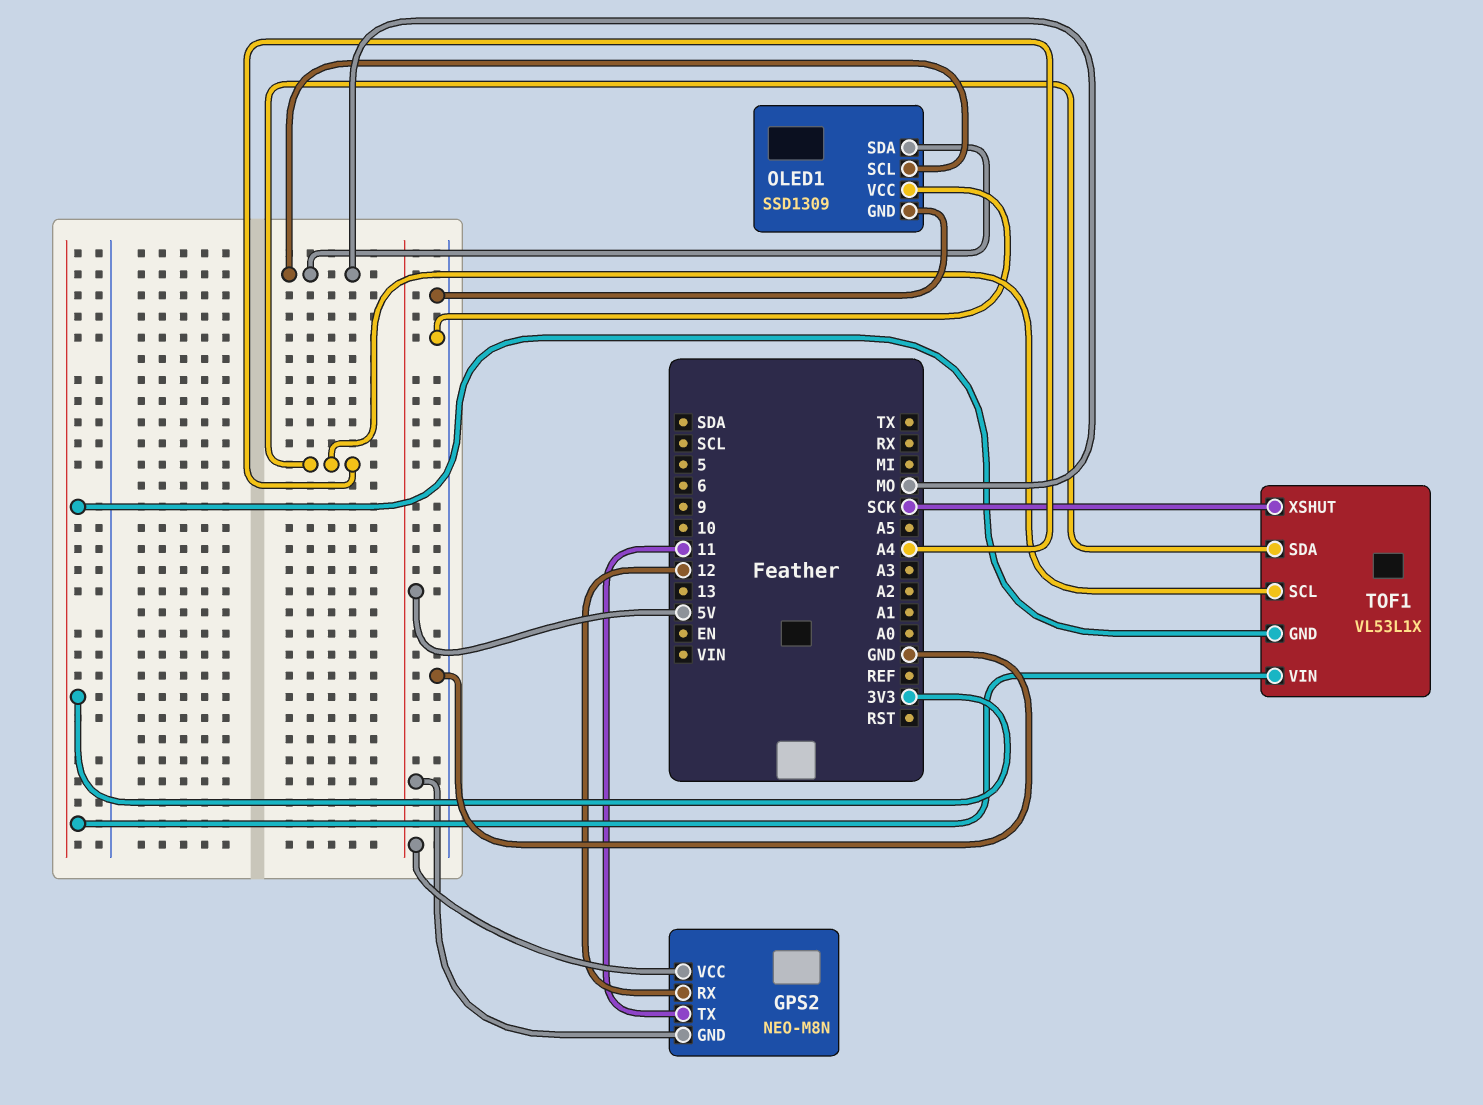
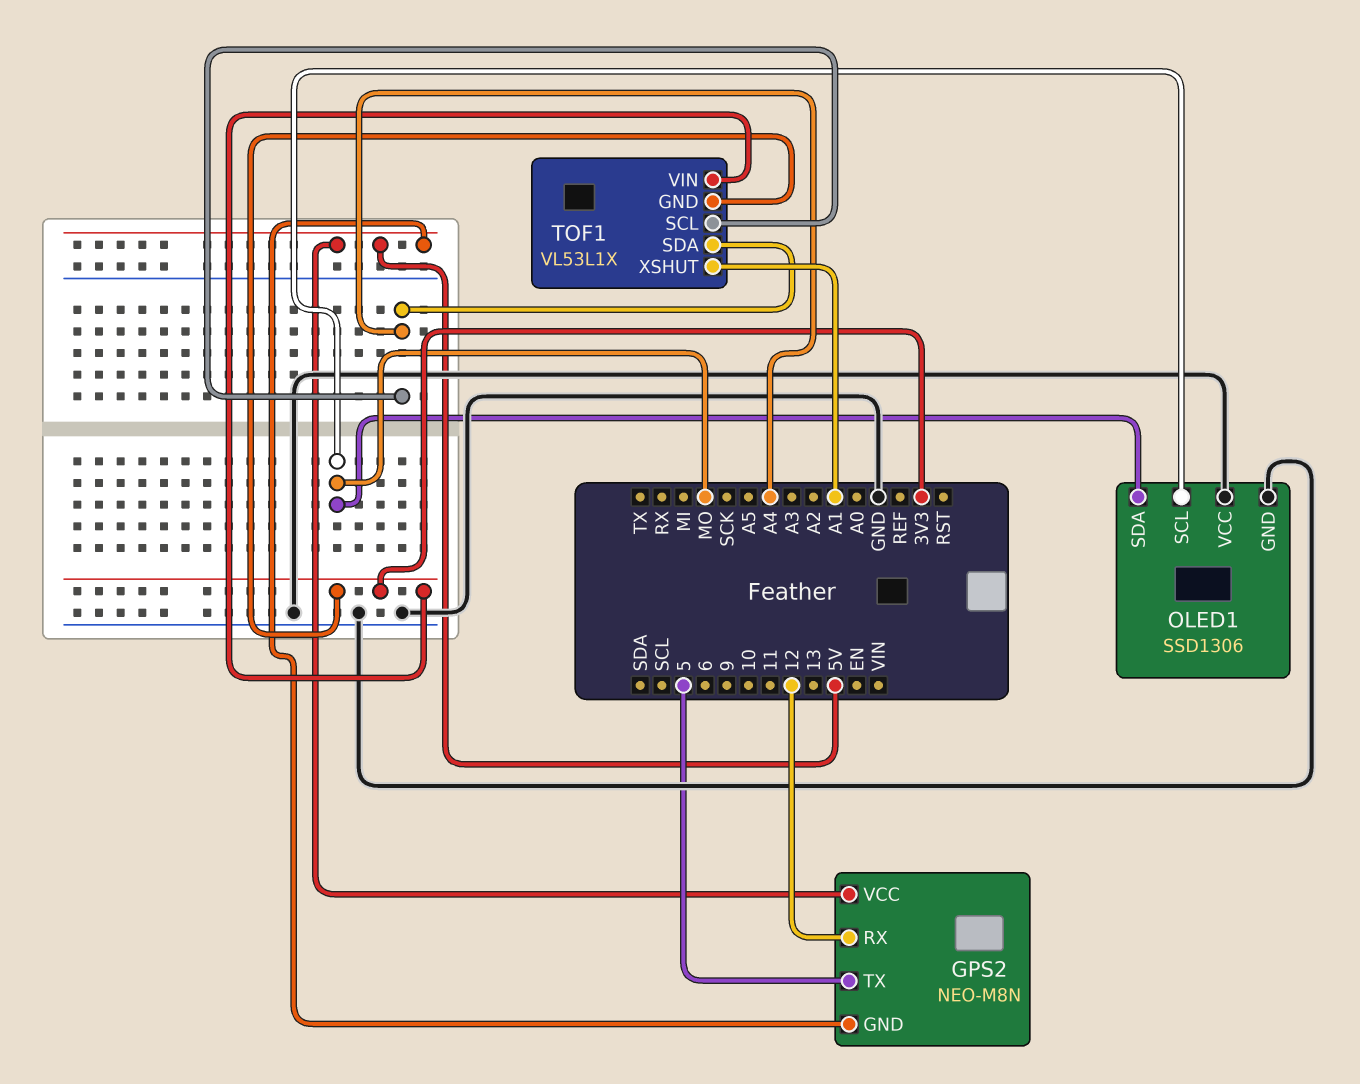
GPS2 pin TX: 11 -> 5
OLED1: SSD1309 -> SSD1306
TOF1 pin XSHUT: SCK -> A1

